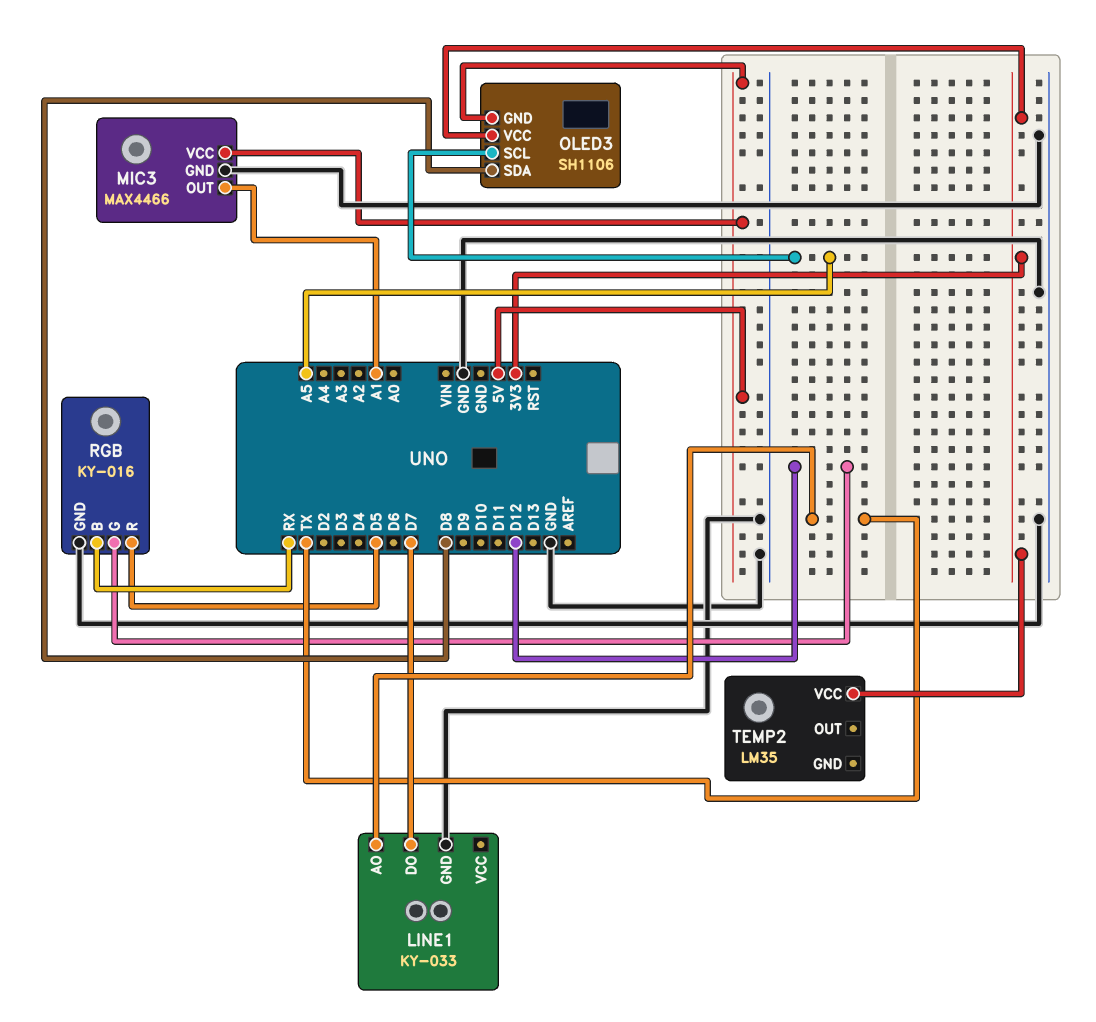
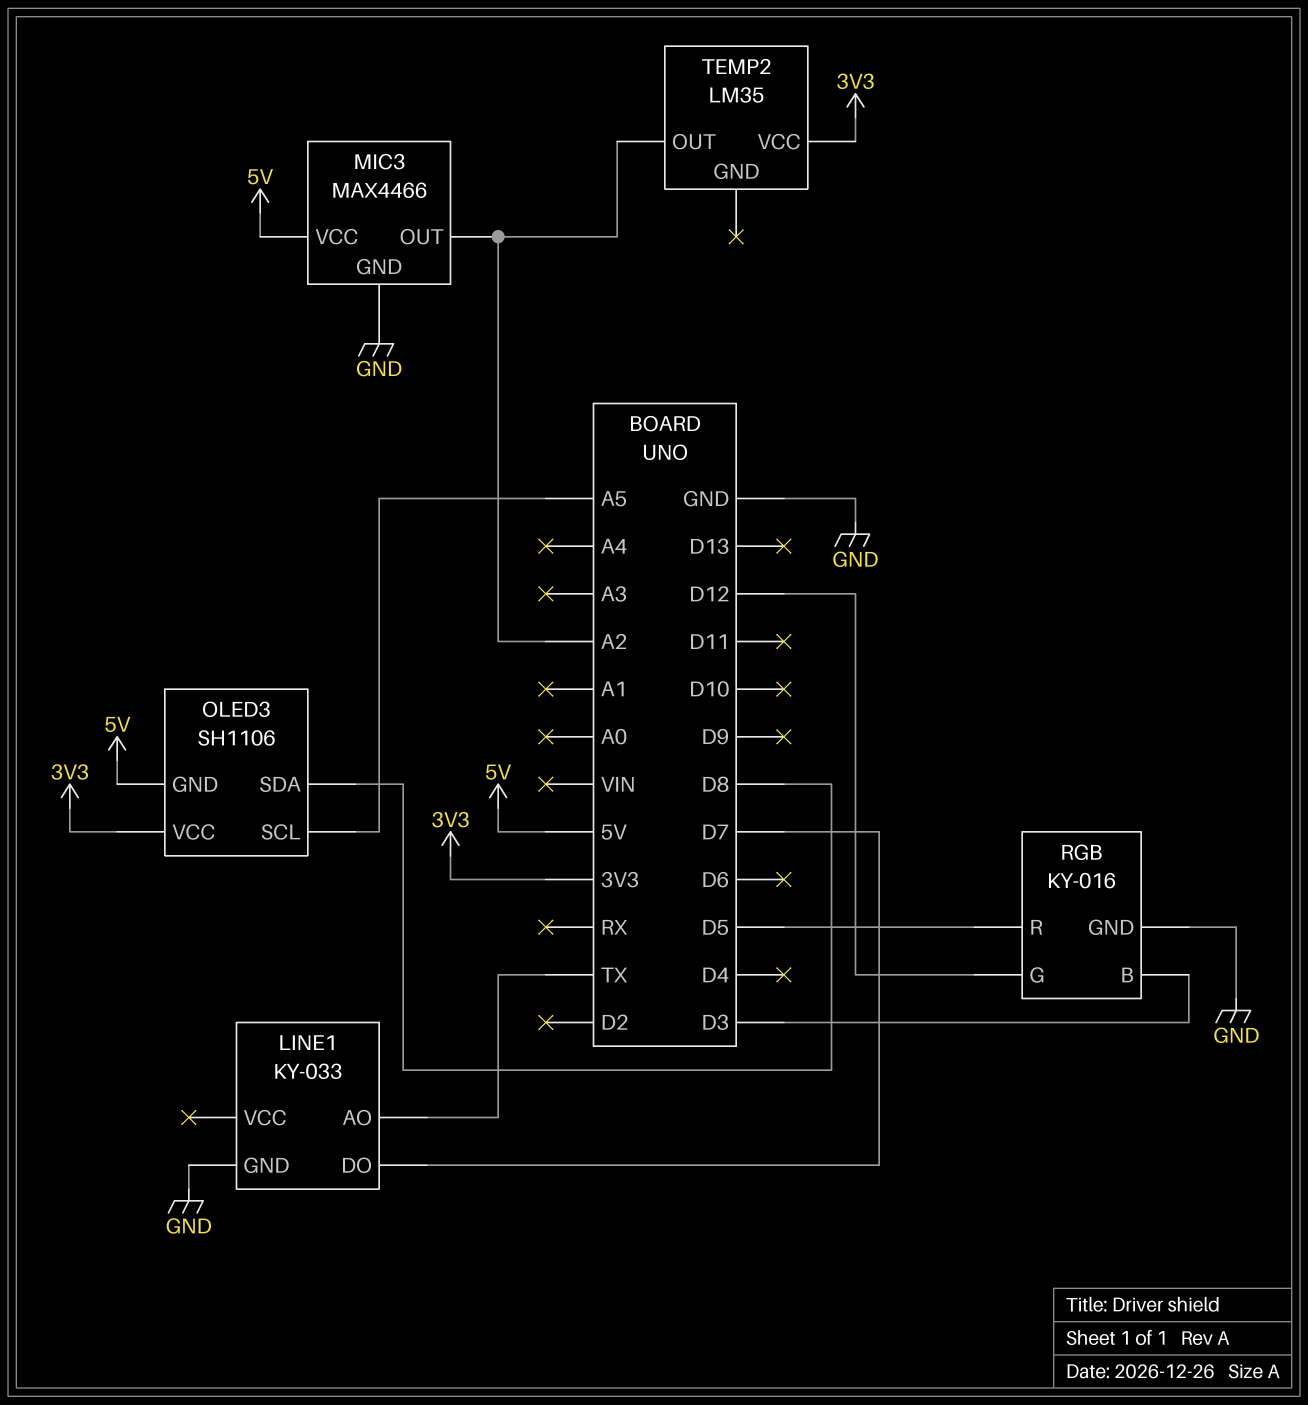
MIC3 pin OUT: A1 -> A2
RGB pin B: RX -> D3
TEMP2 pin OUT: none -> A2

